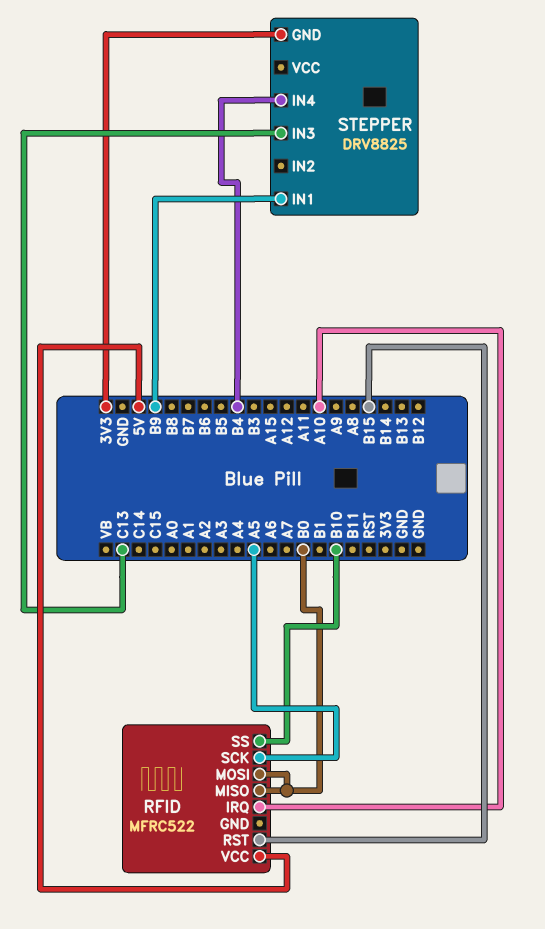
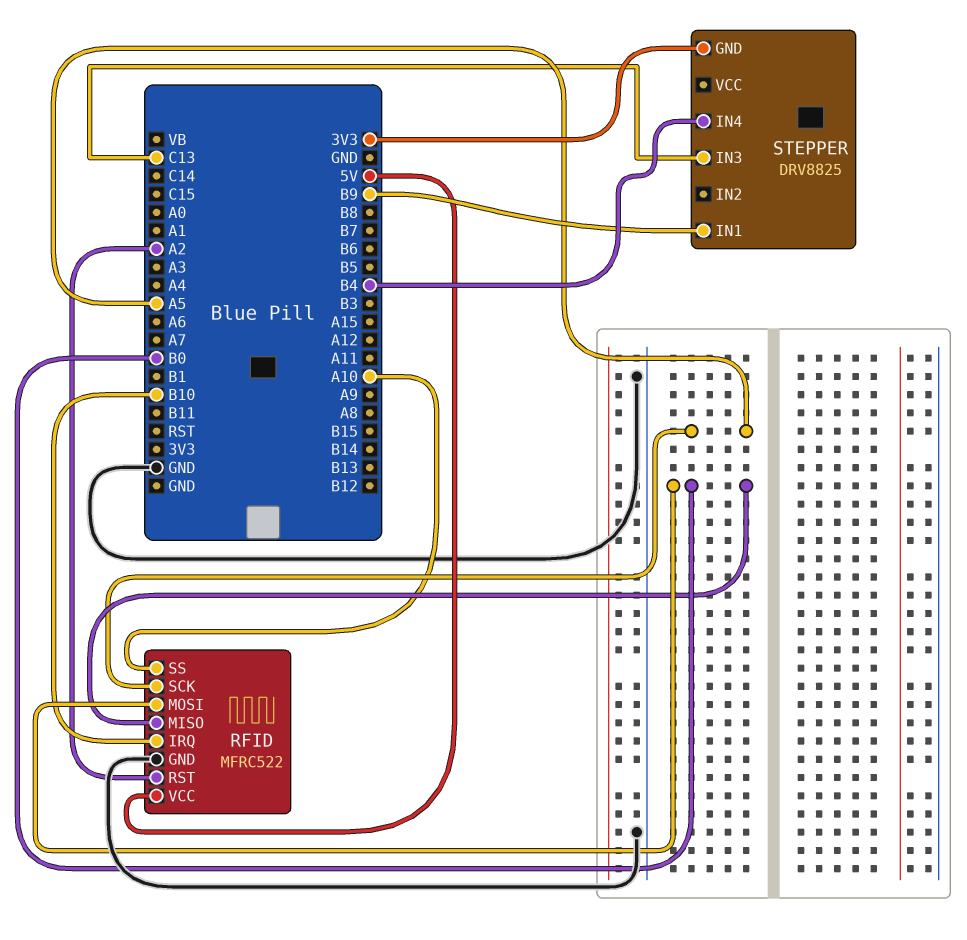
RFID pin GND: none -> GND
RFID pin IRQ: A10 -> B10
RFID pin RST: B15 -> A2
RFID pin SS: B10 -> A10

